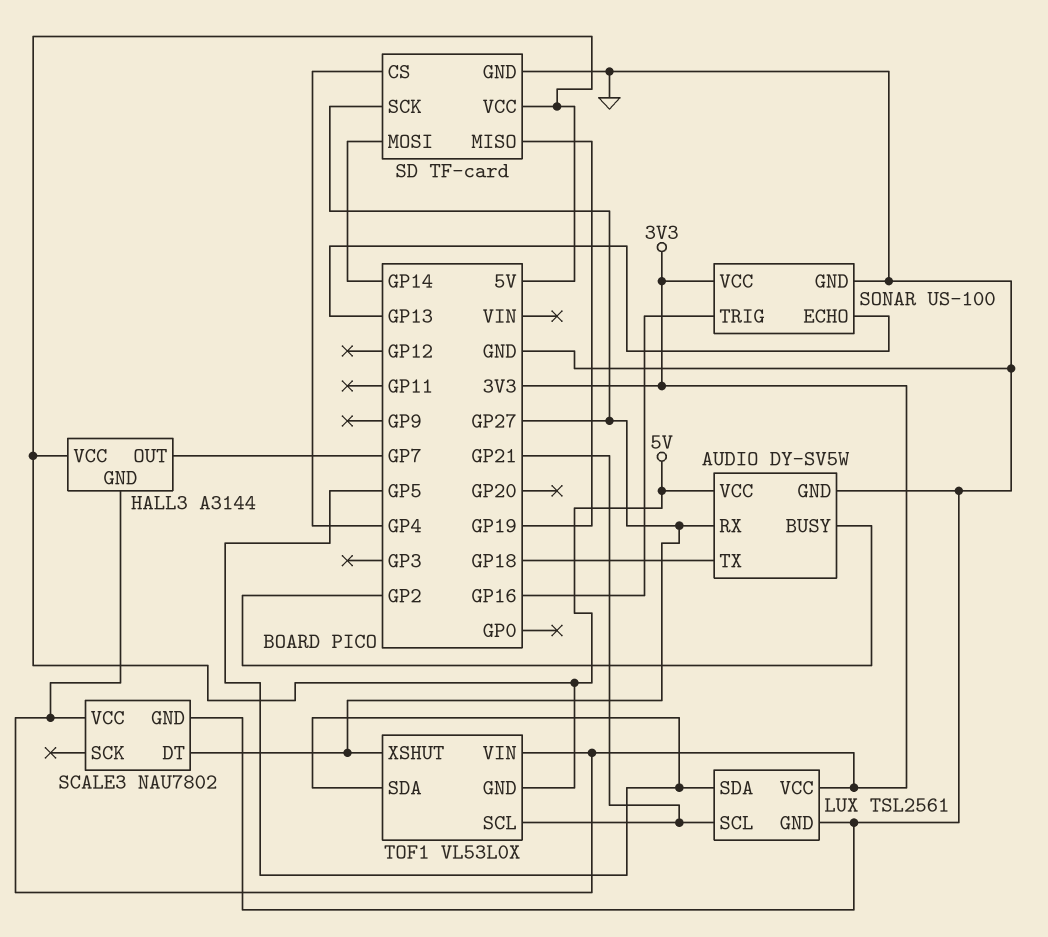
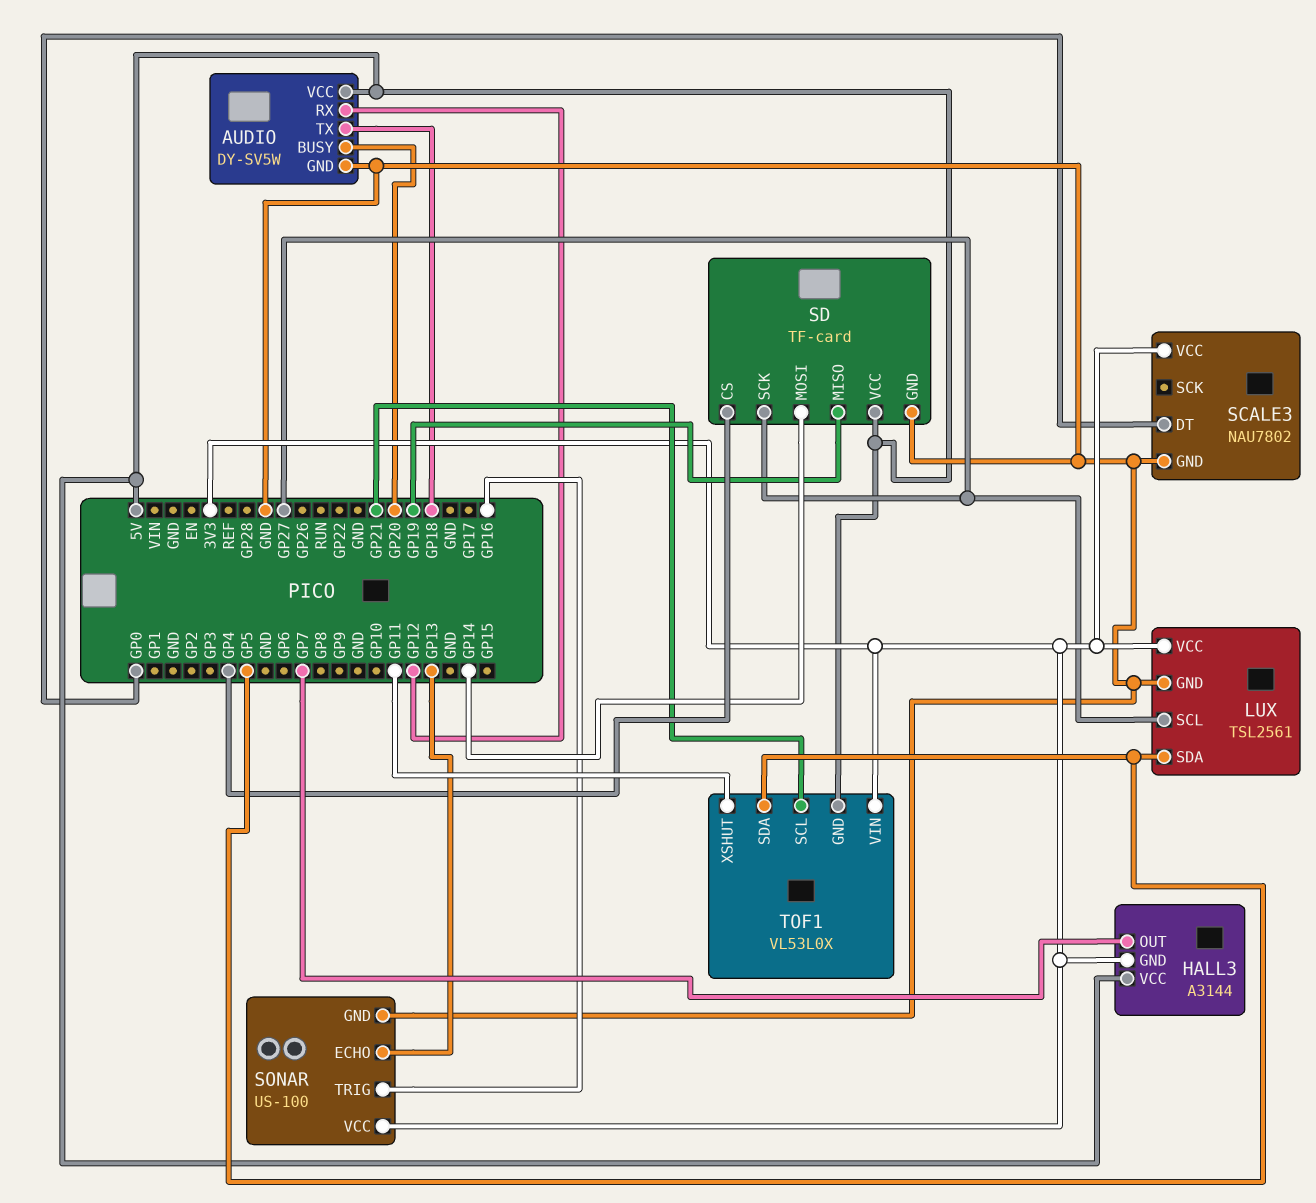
AUDIO pin BUSY: GP2 -> GP20
AUDIO pin RX: GP27 -> GP12
LUX pin SCL: GP21 -> GP27
SCALE3 pin DT: GP27 -> GP0
TOF1 pin XSHUT: GP27 -> GP11

